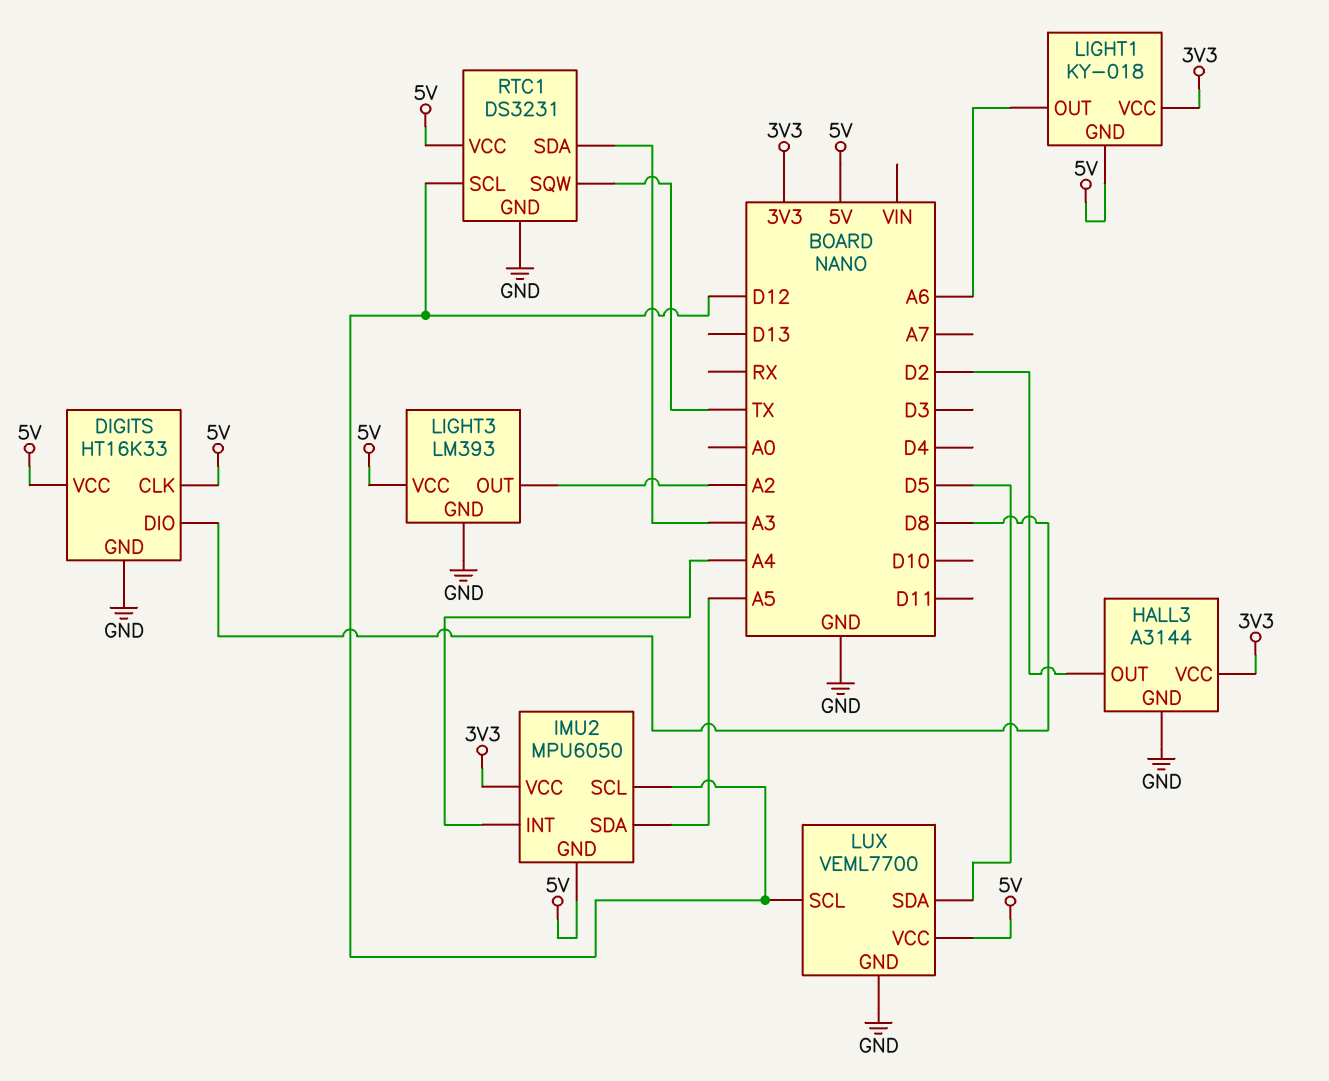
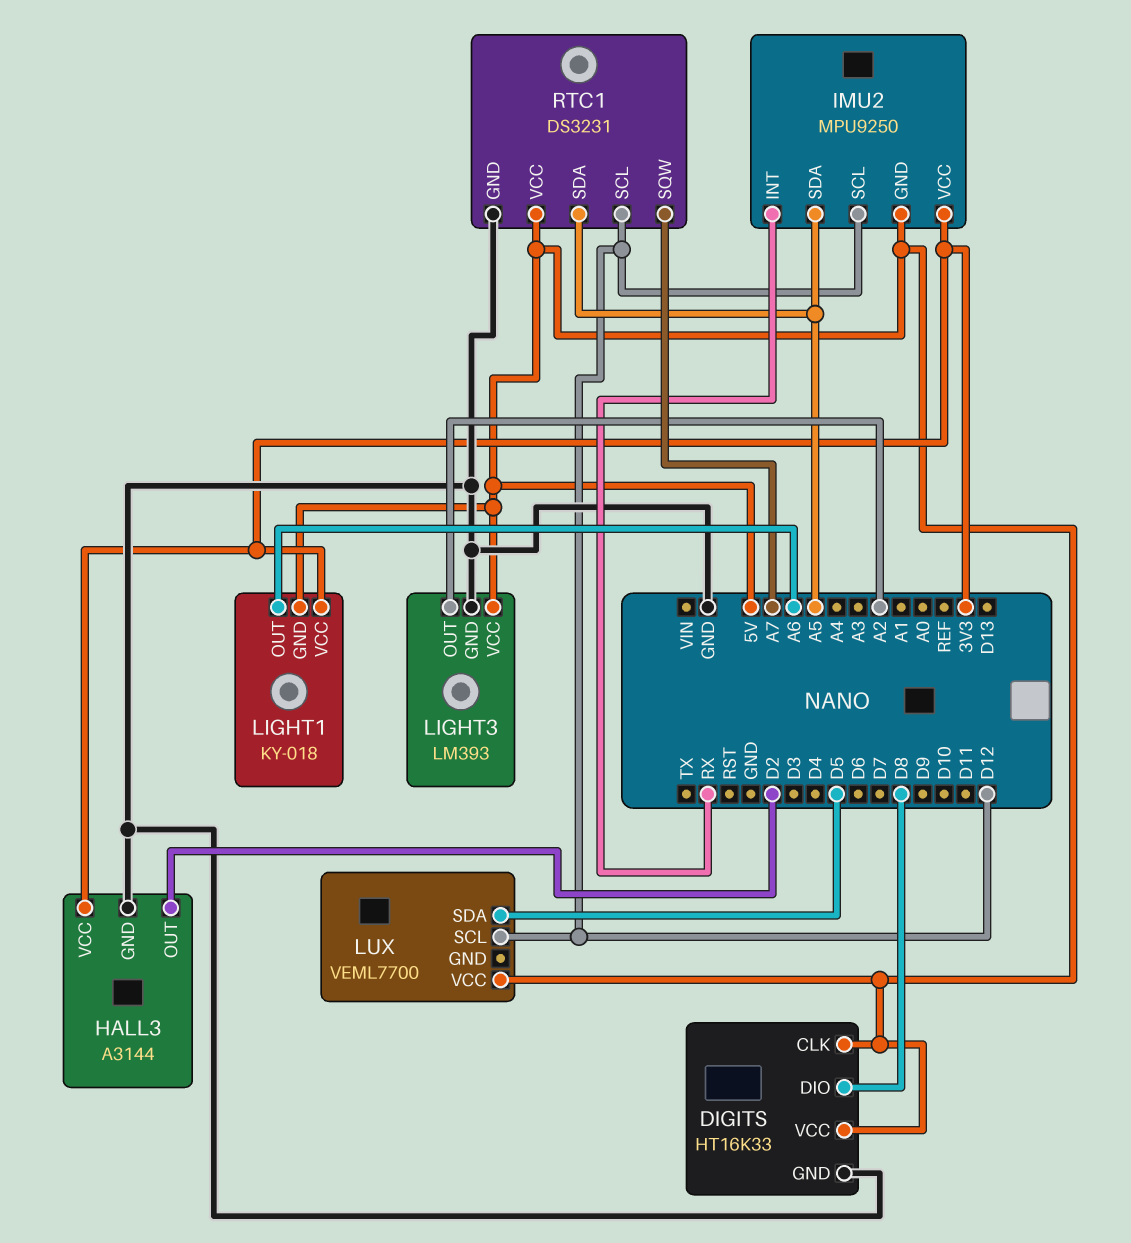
IMU2: MPU6050 -> MPU9250
IMU2 pin INT: A4 -> RX
LUX pin GND: GND -> none
RTC1 pin SDA: A3 -> A5
RTC1 pin SQW: TX -> A7

